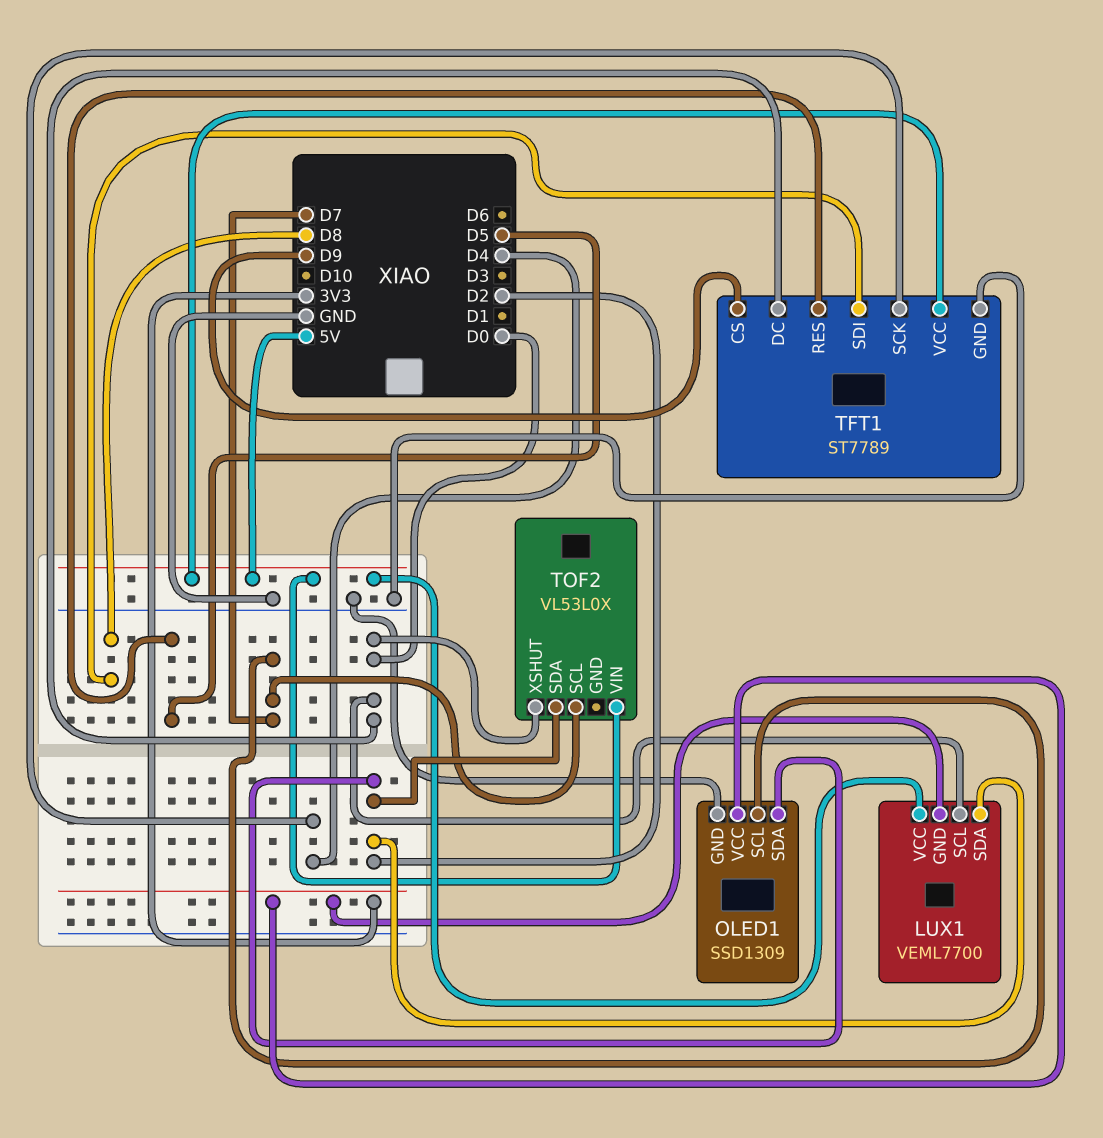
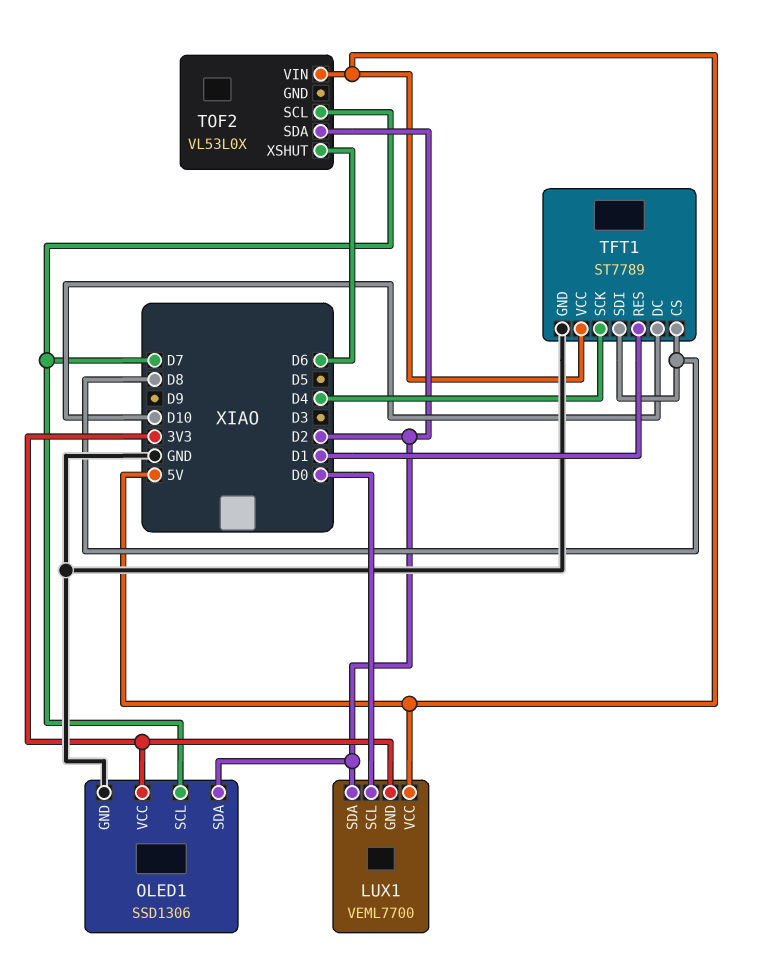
OLED1: SSD1309 -> SSD1306
TFT1 pin CS: D9 -> D8
TFT1 pin DC: D0 -> D10
TFT1 pin RES: D5 -> D1
TOF2 pin XSHUT: D0 -> D6

